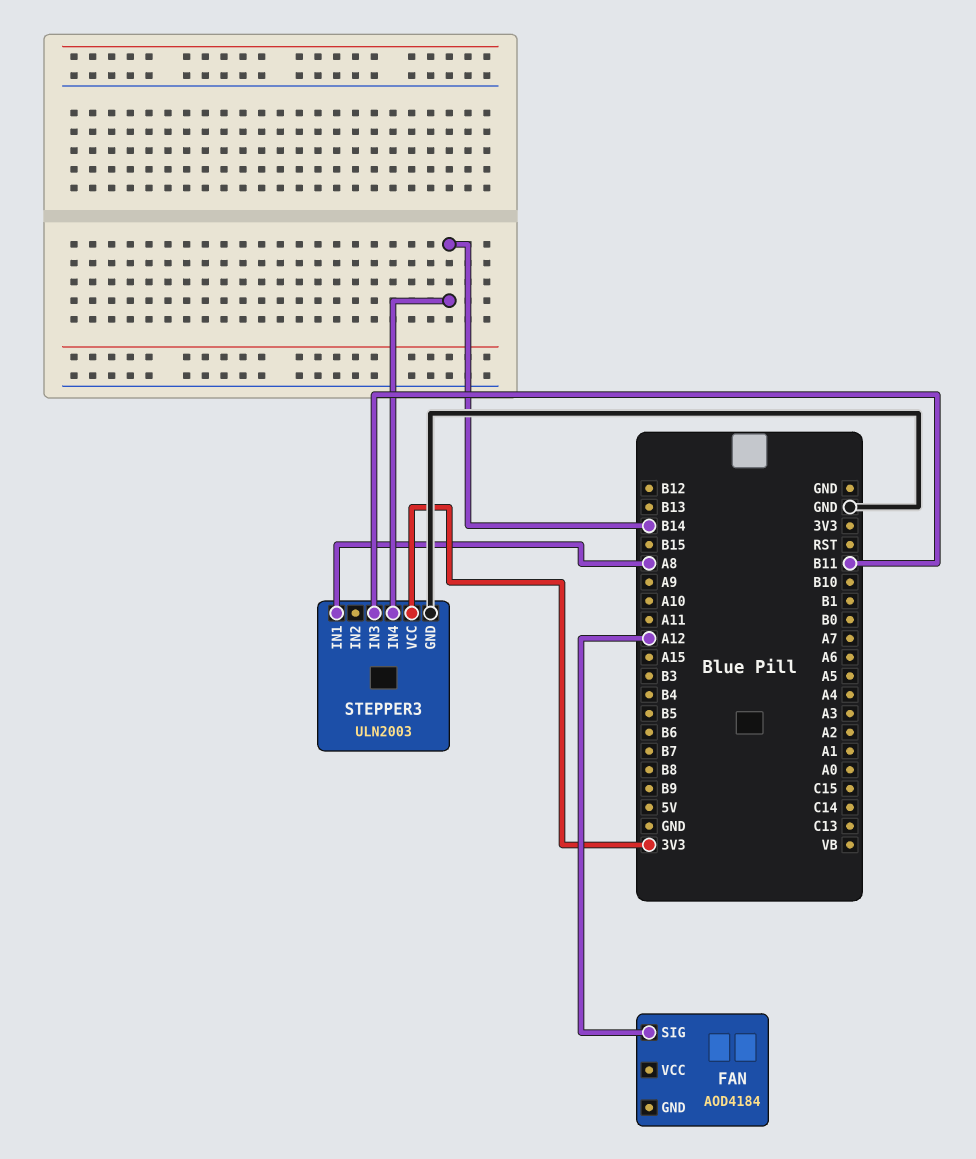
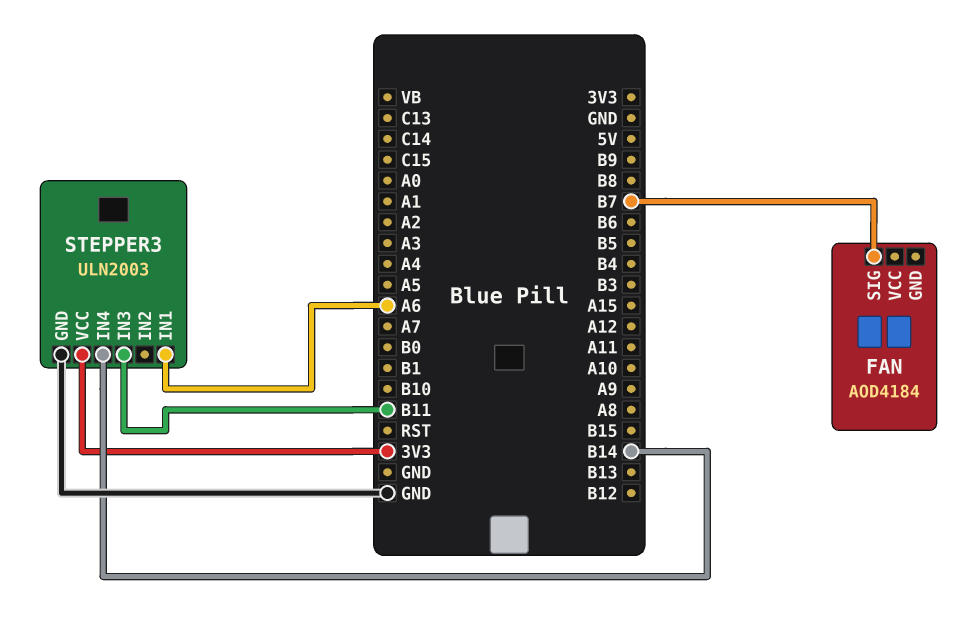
FAN pin SIG: A12 -> B7
STEPPER3 pin IN1: A8 -> A6

